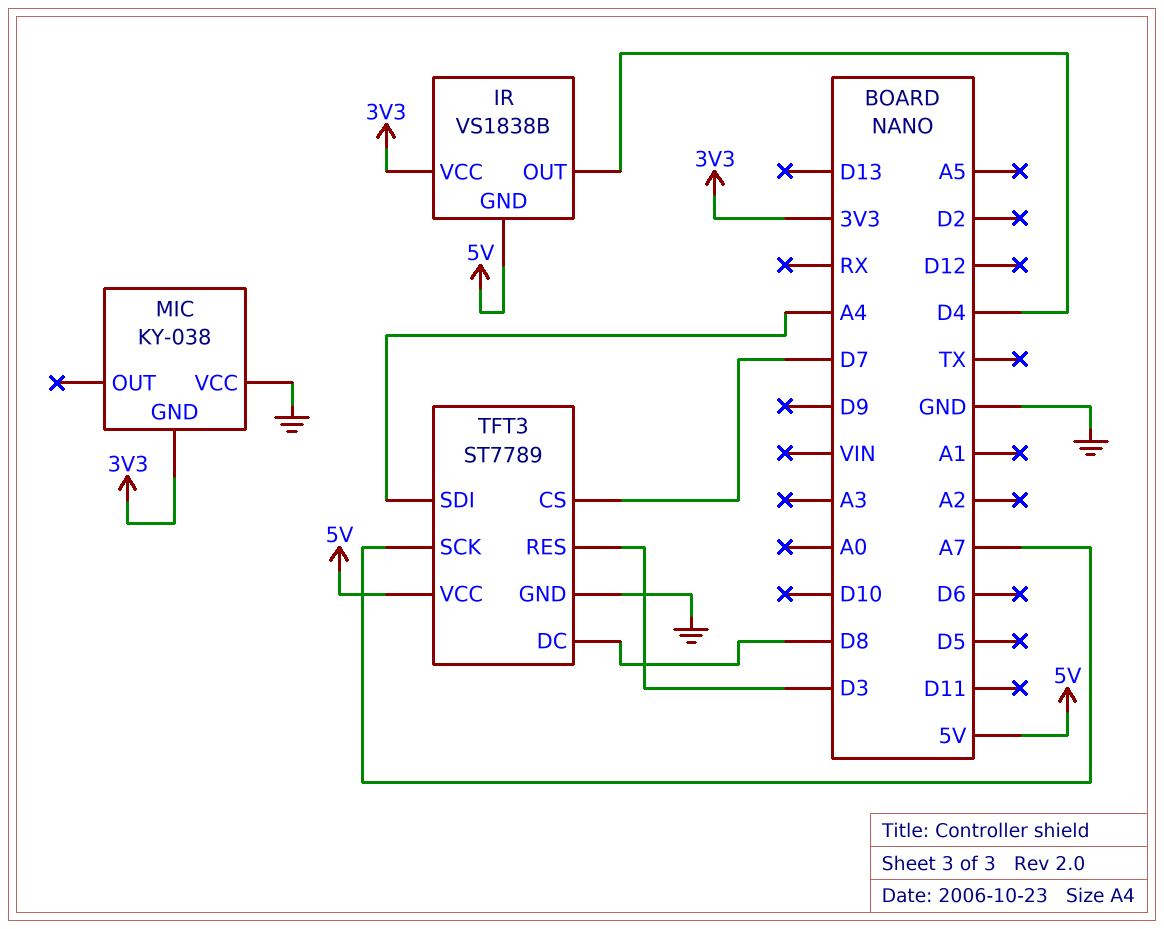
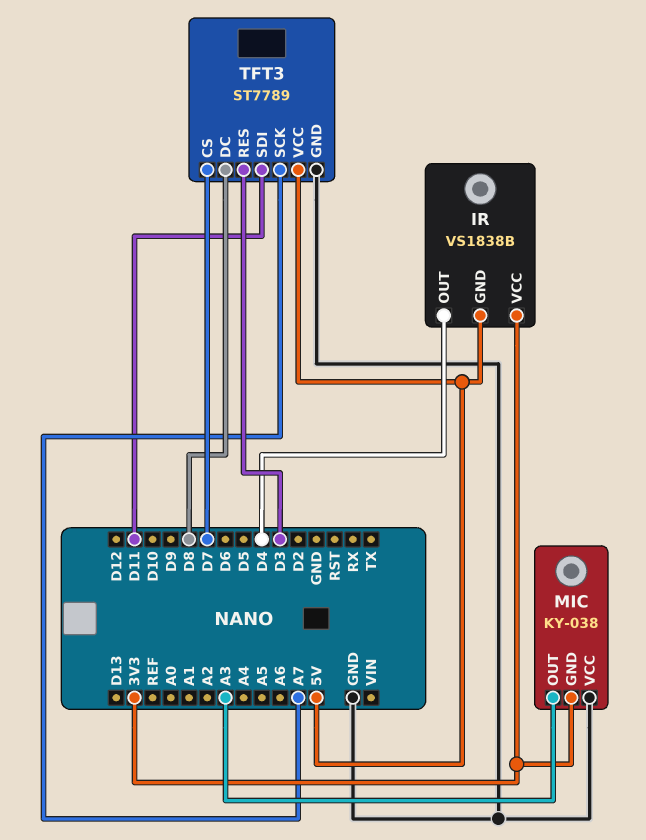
MIC pin OUT: none -> A3
TFT3 pin SDI: A4 -> D11

